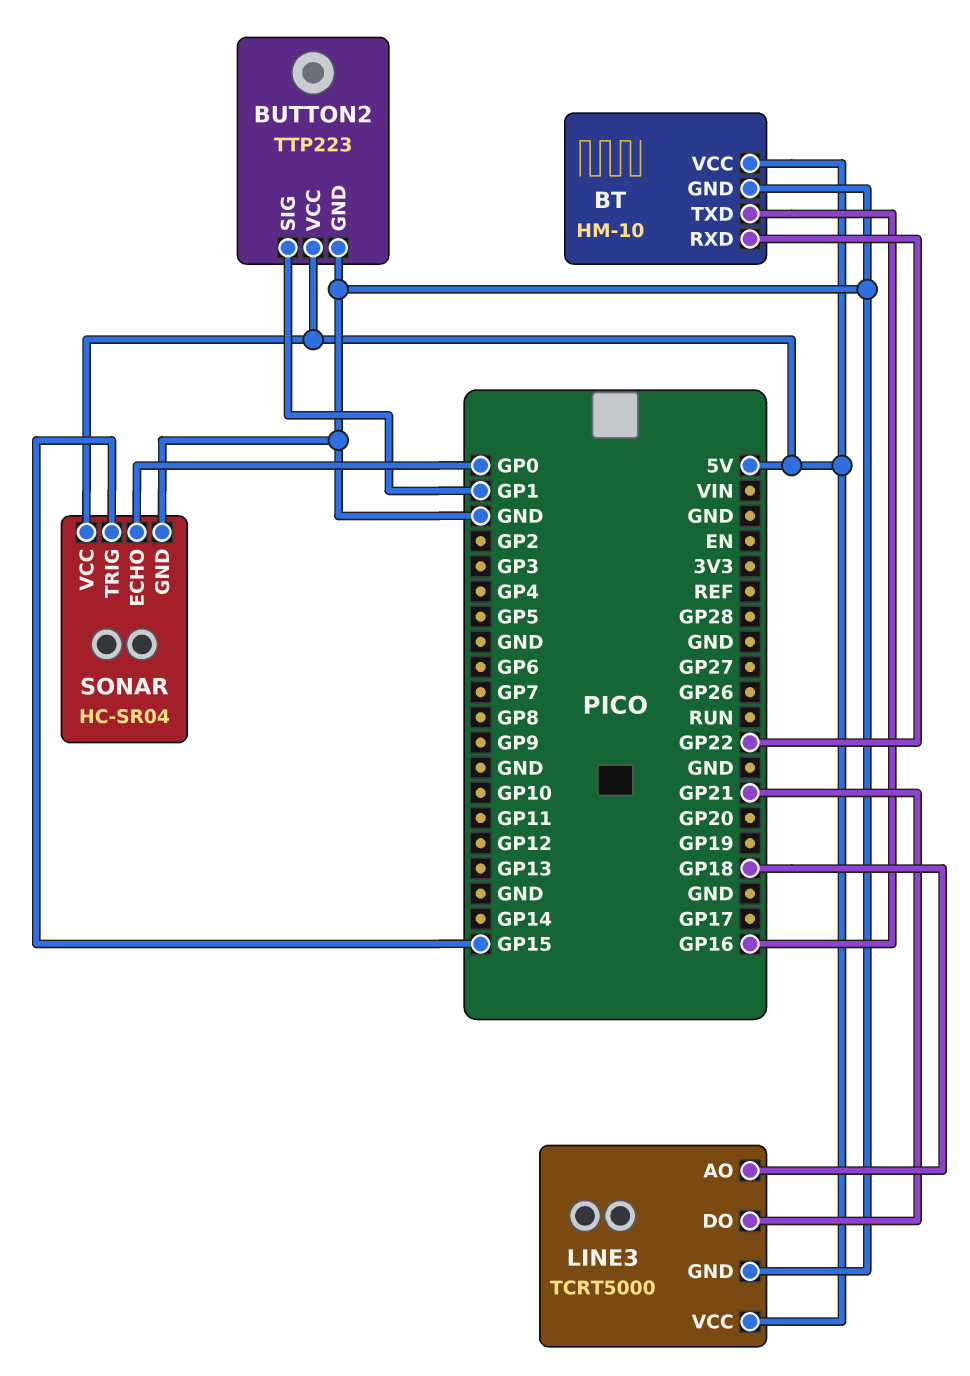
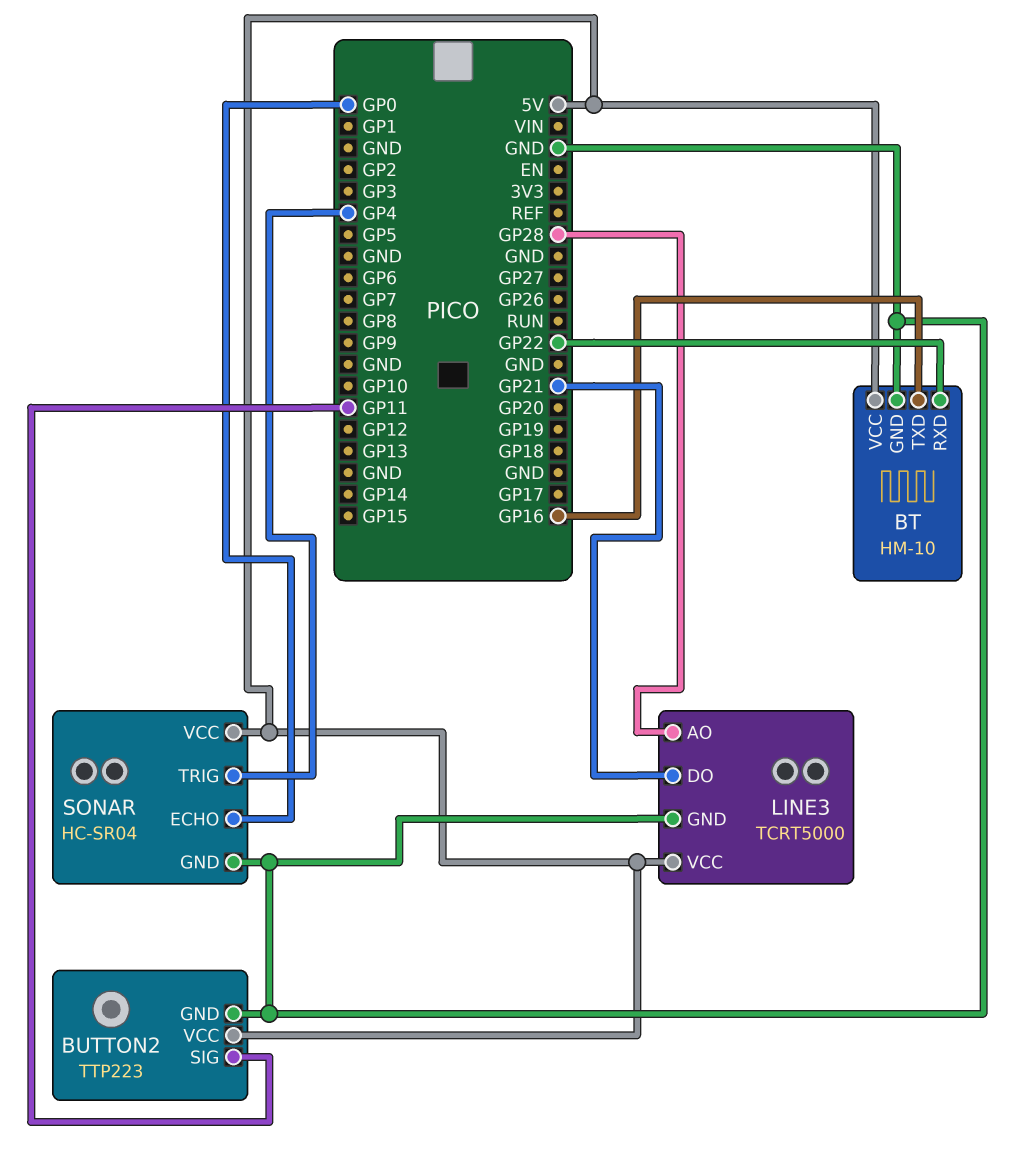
BUTTON2 pin SIG: GP1 -> GP11
LINE3 pin AO: GP18 -> GP28
SONAR pin TRIG: GP15 -> GP4

